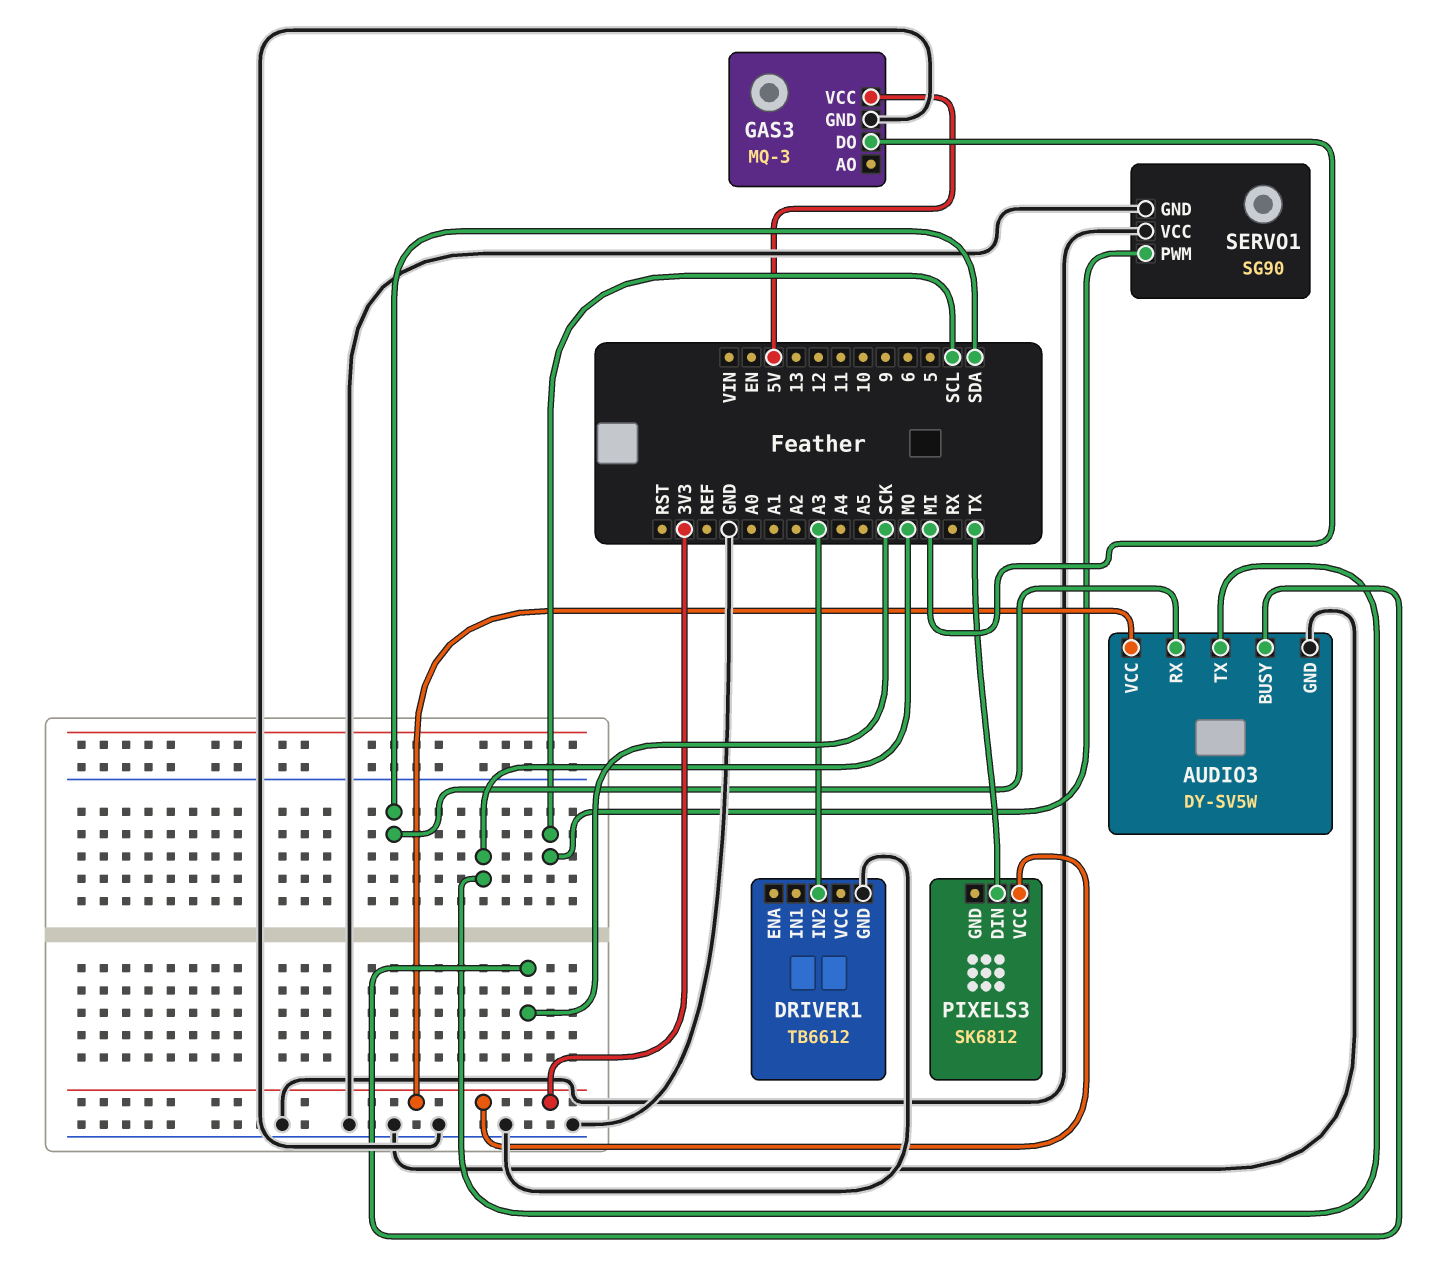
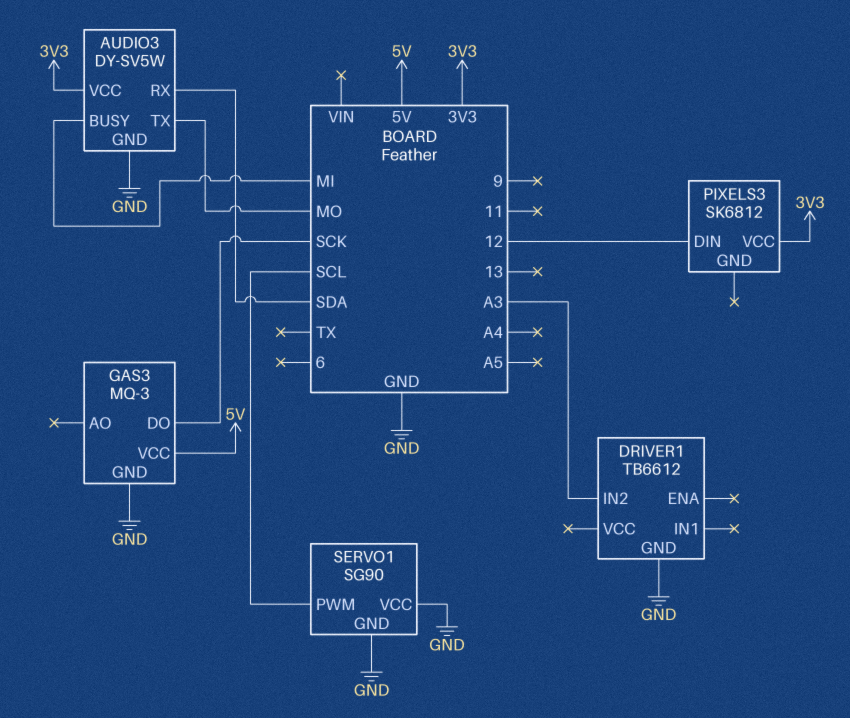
AUDIO3 pin BUSY: SCK -> MI
GAS3 pin DO: MI -> SCK
PIXELS3 pin DIN: TX -> 12

